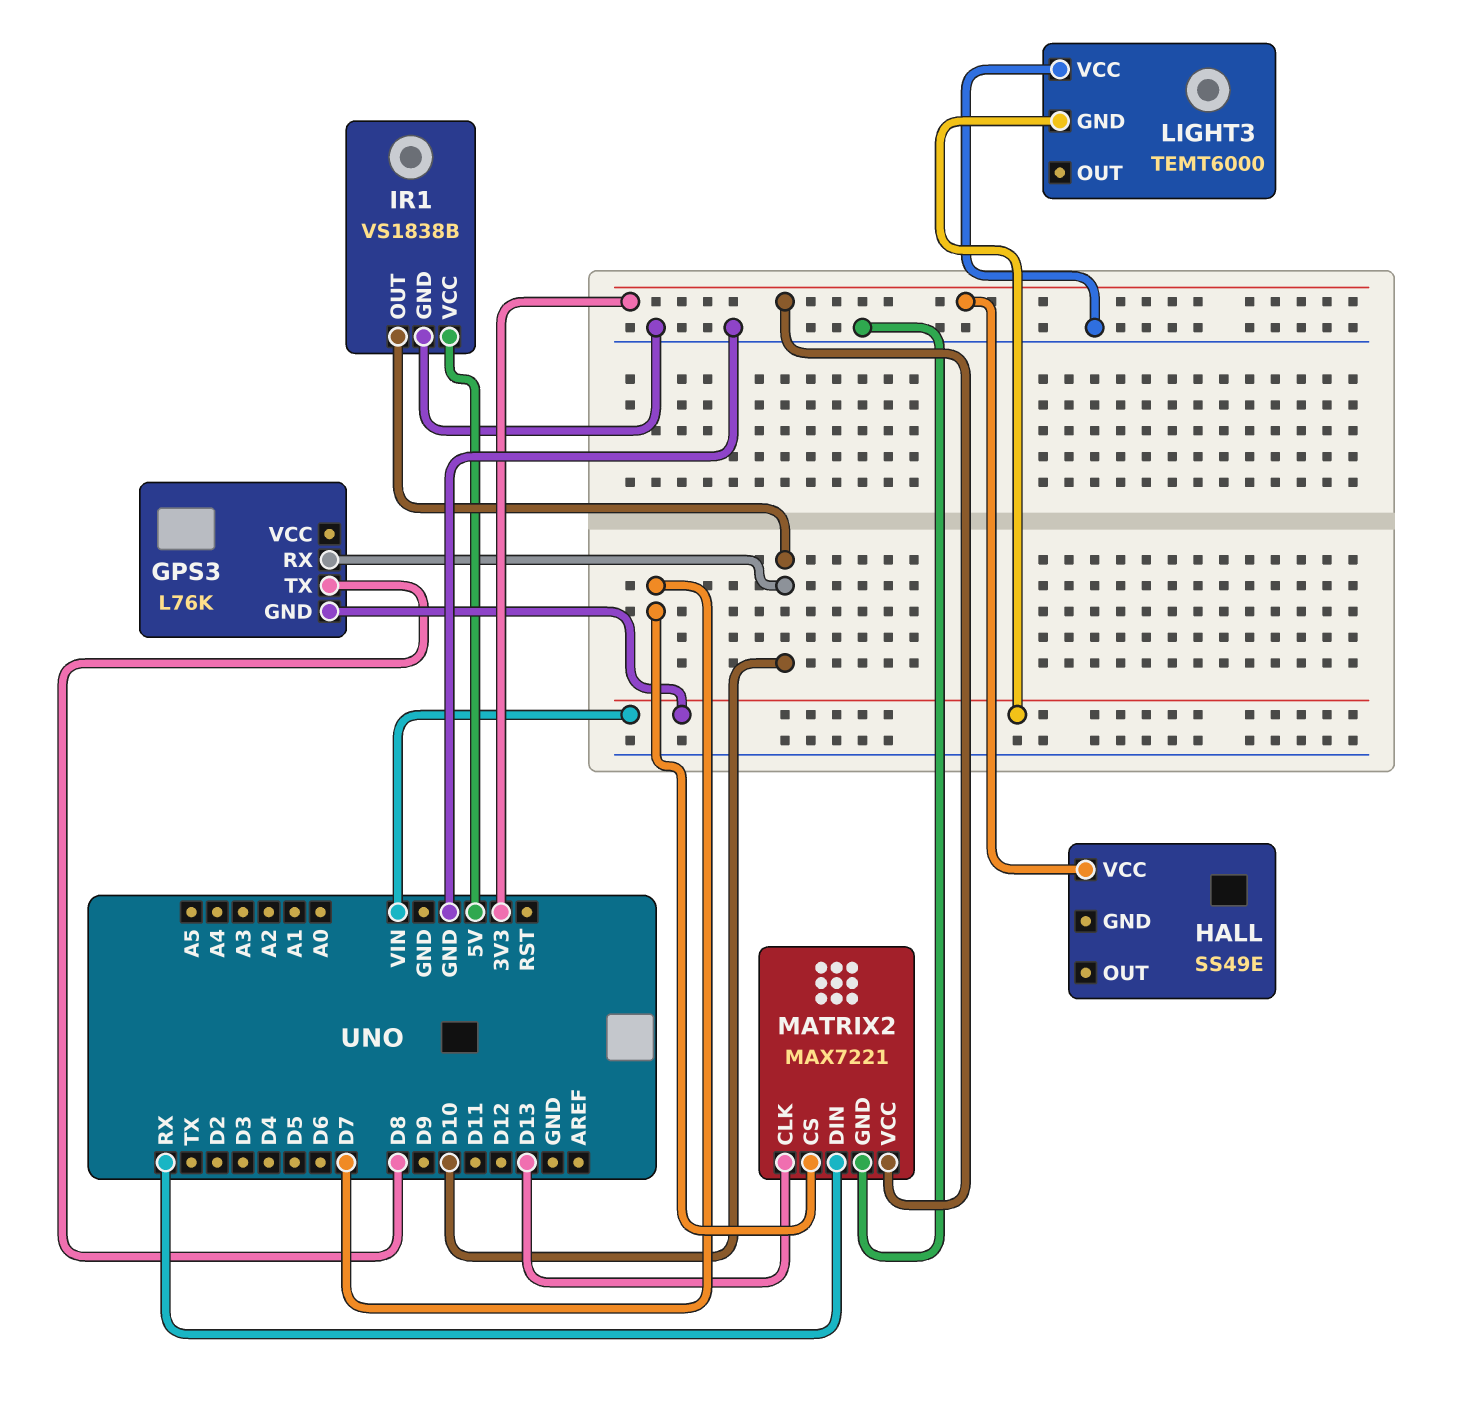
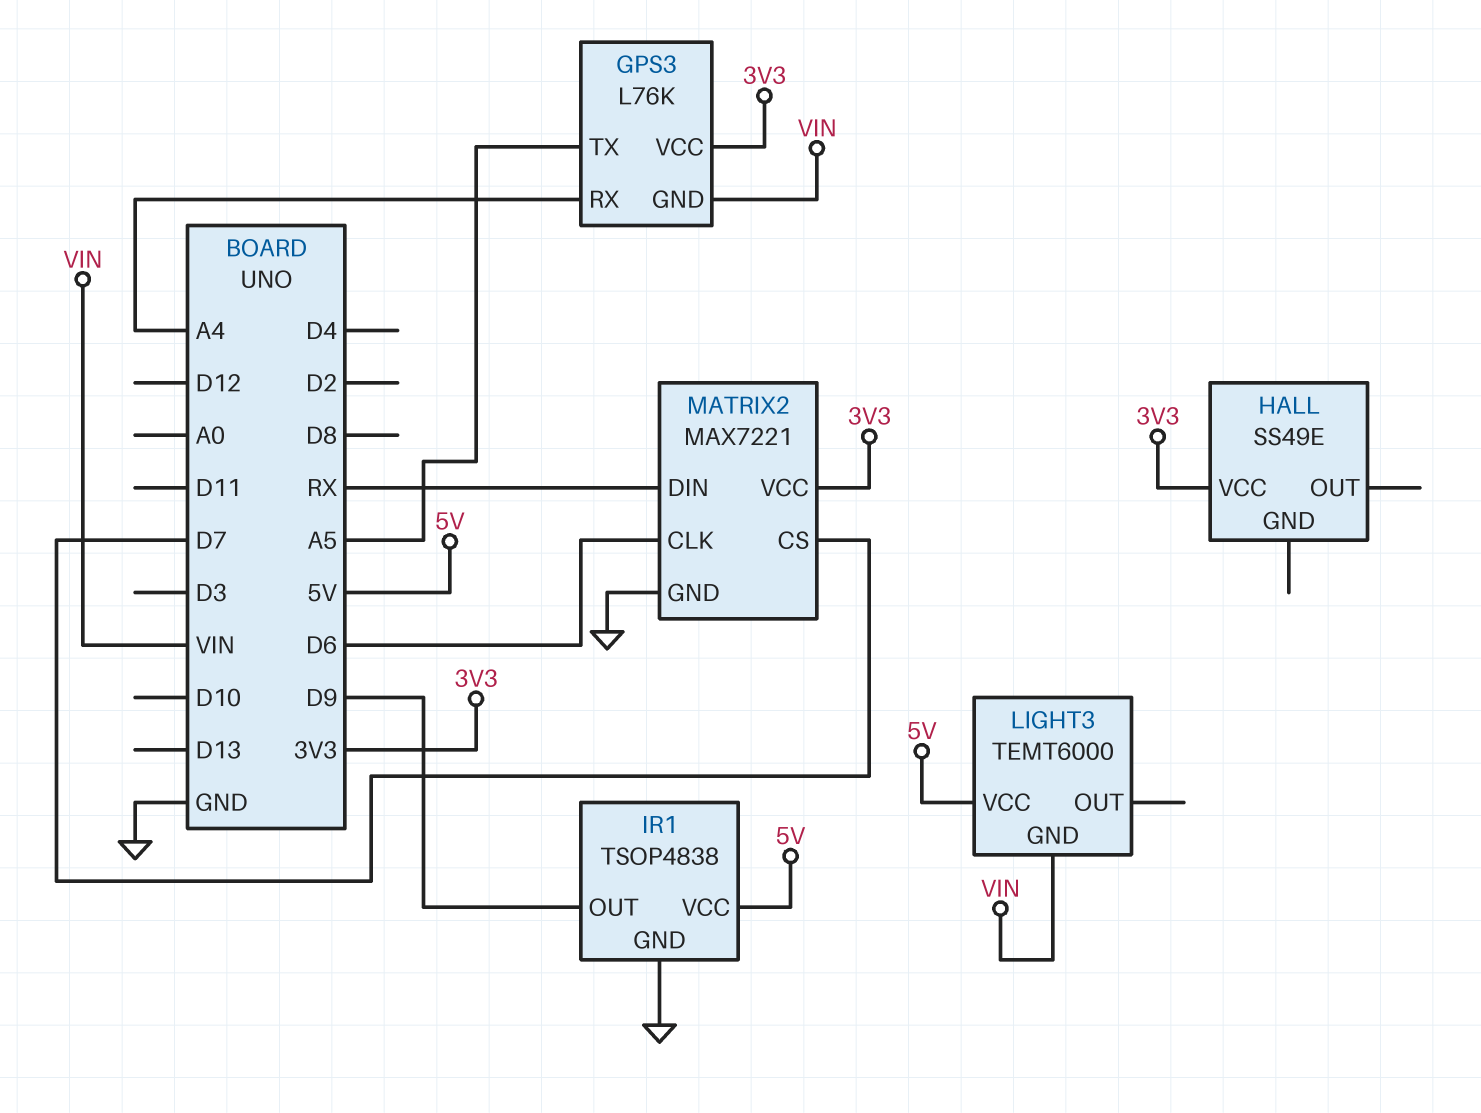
GPS3 pin RX: D10 -> A4
GPS3 pin TX: D8 -> A5
GPS3 pin VCC: none -> 3V3
IR1: VS1838B -> TSOP4838
IR1 pin OUT: D10 -> D9
LIGHT3 pin VCC: GND -> 5V
MATRIX2 pin CLK: D13 -> D6

